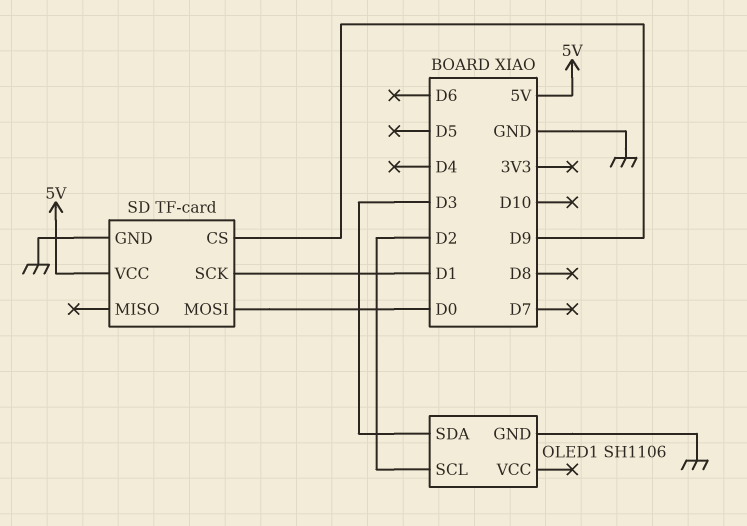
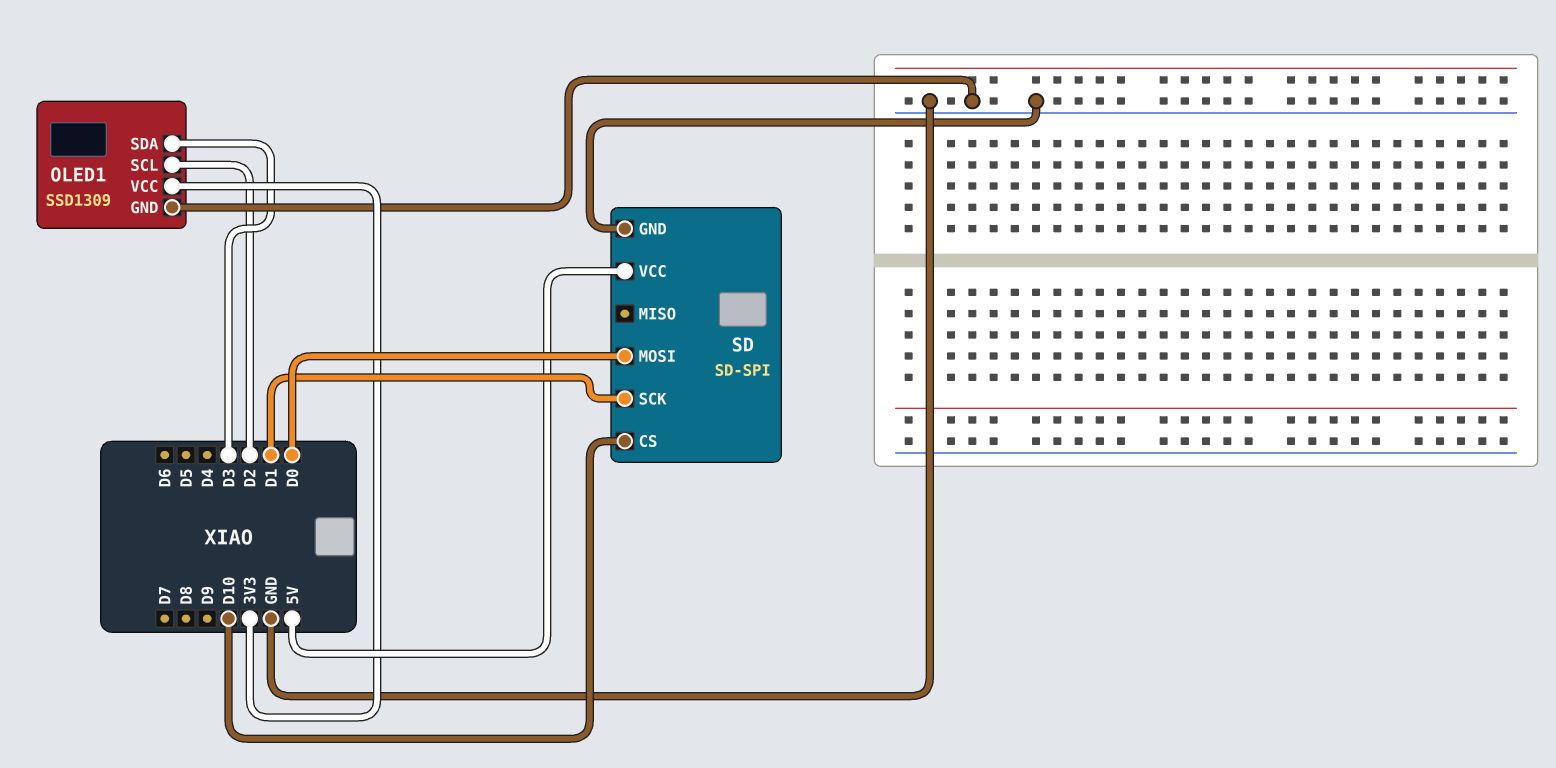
OLED1: SH1106 -> SSD1309
OLED1 pin VCC: none -> 3V3
SD: TF-card -> SD-SPI
SD pin CS: D9 -> D10

